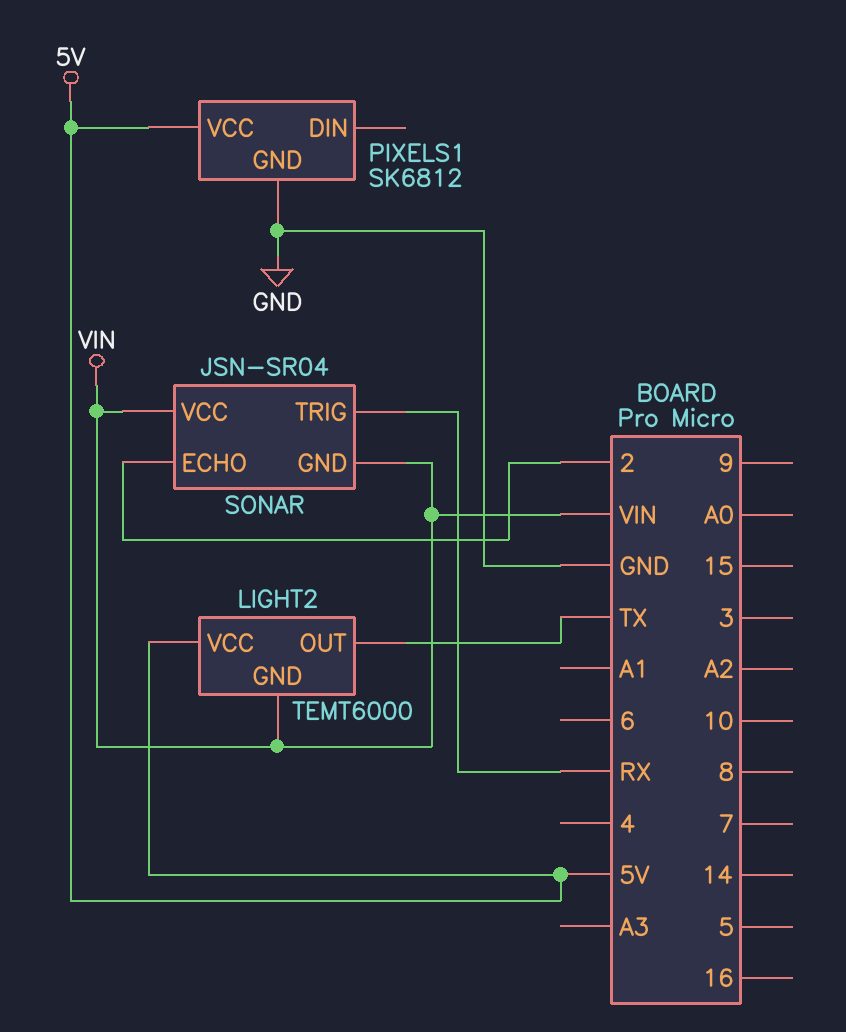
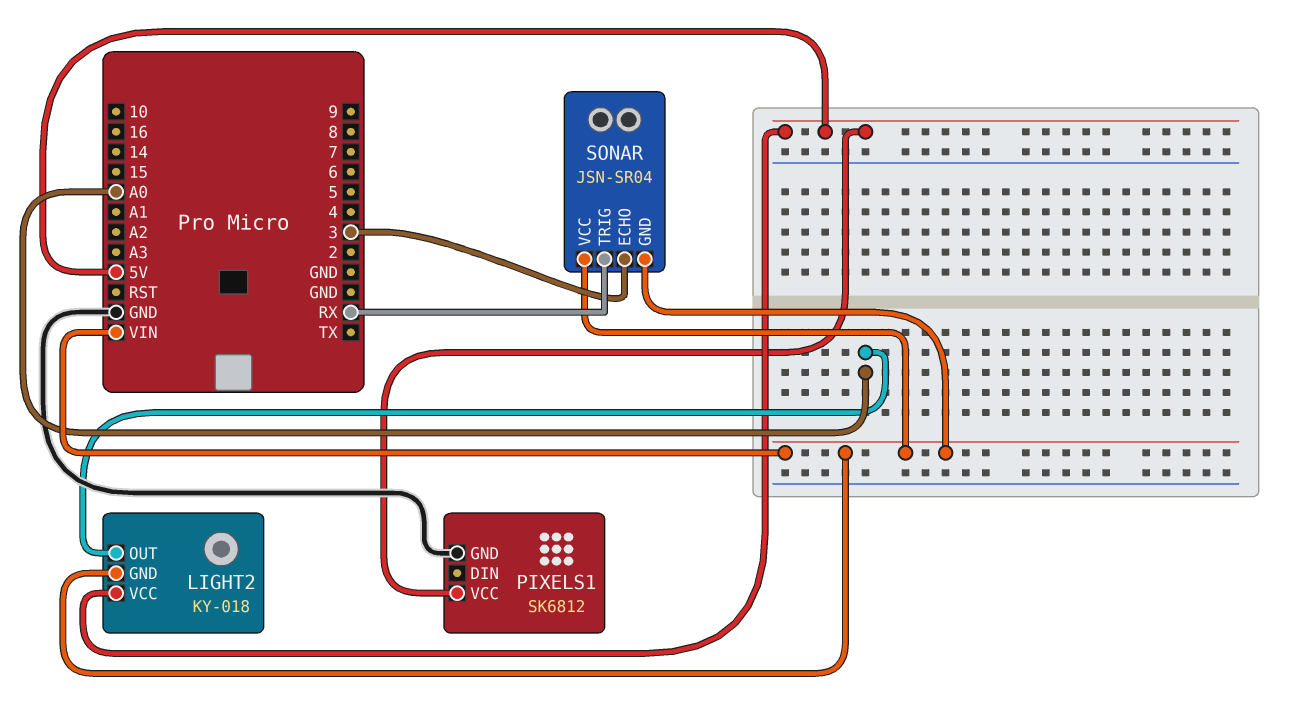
LIGHT2: TEMT6000 -> KY-018
LIGHT2 pin OUT: TX -> A0
SONAR pin ECHO: 2 -> 3

